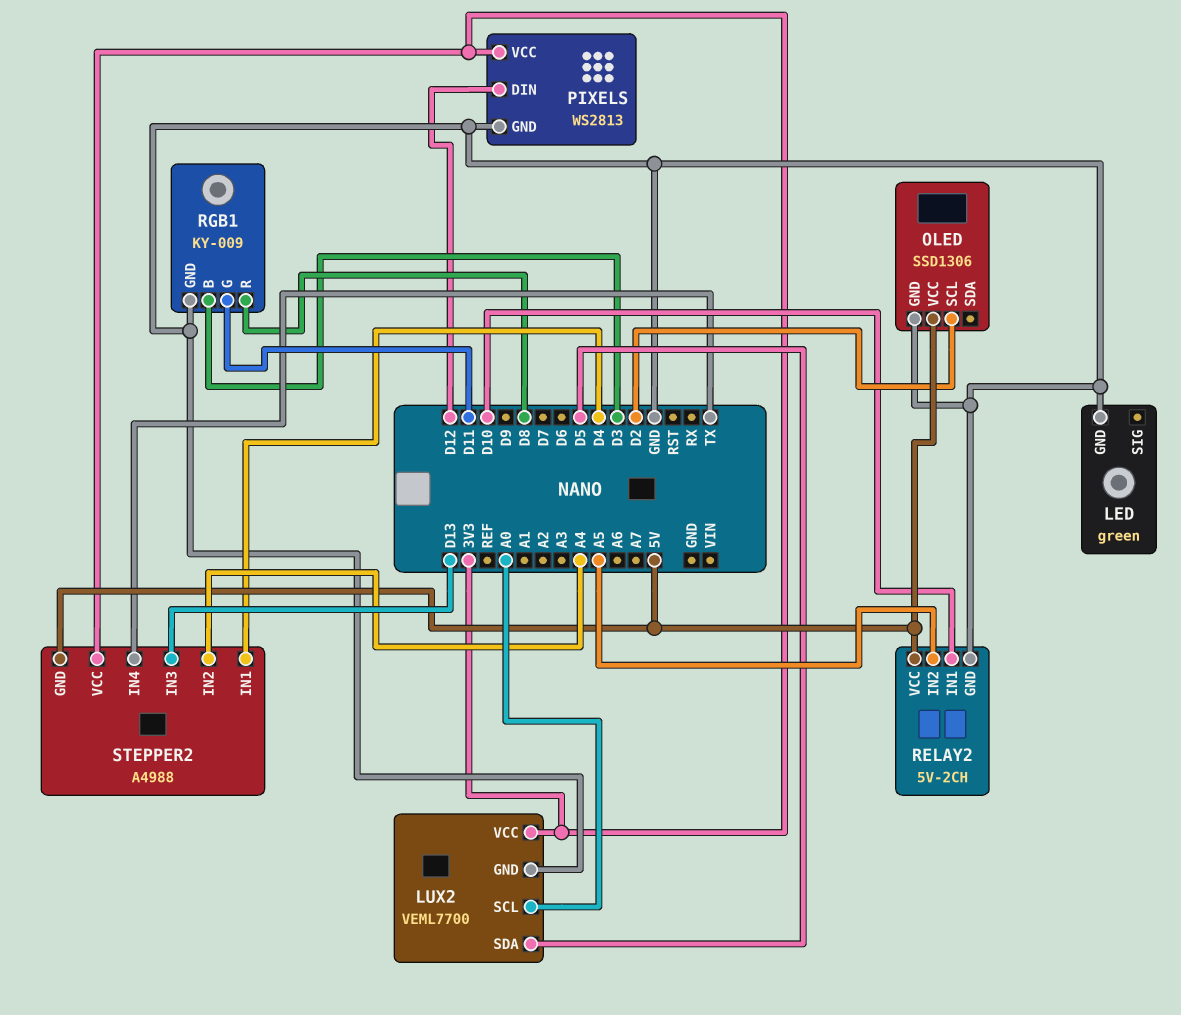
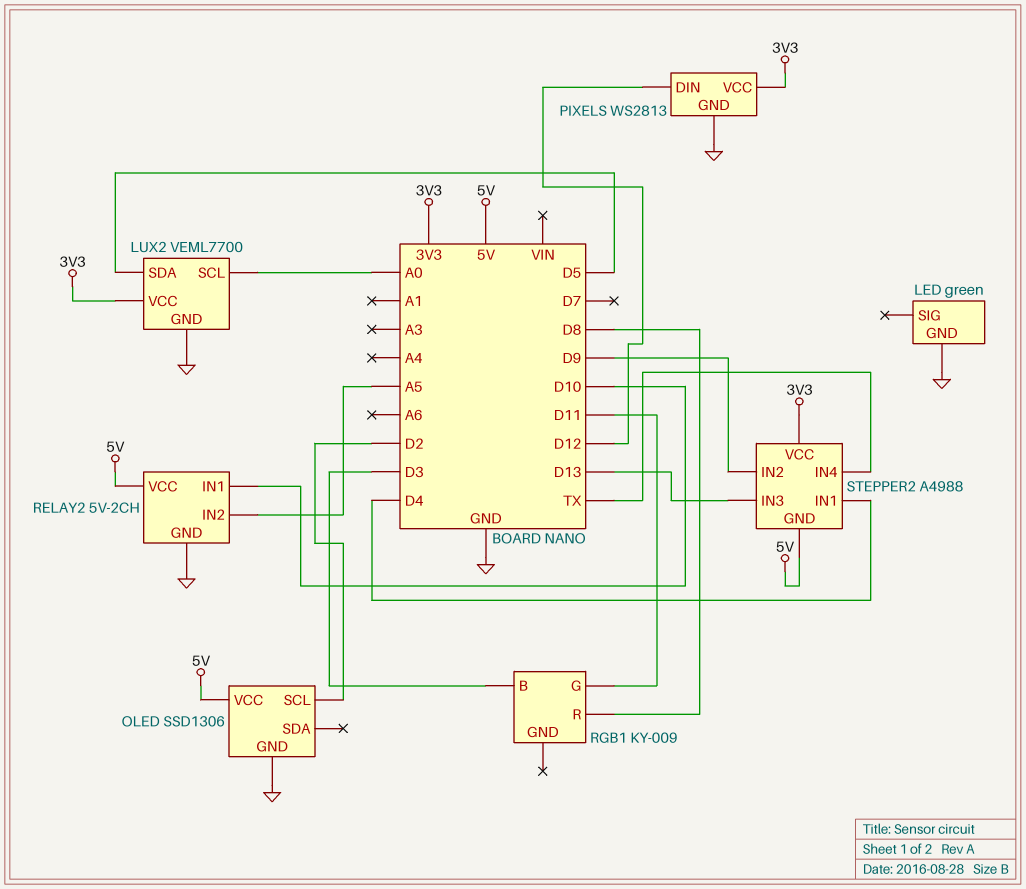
RGB1 pin GND: GND -> none
STEPPER2 pin IN2: A4 -> D9

